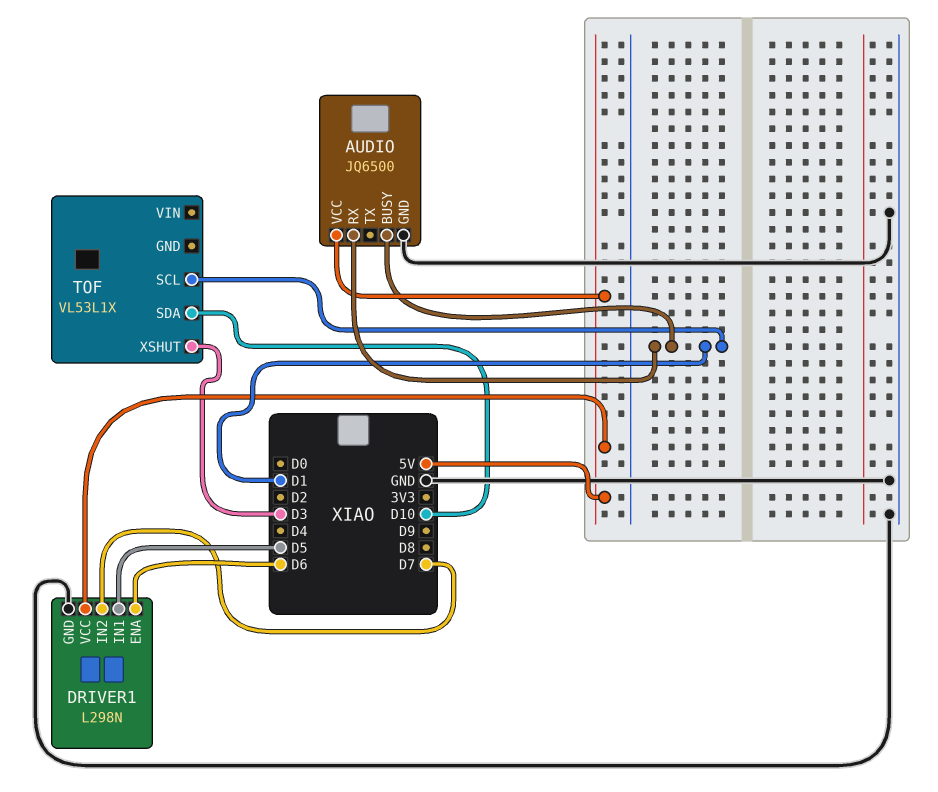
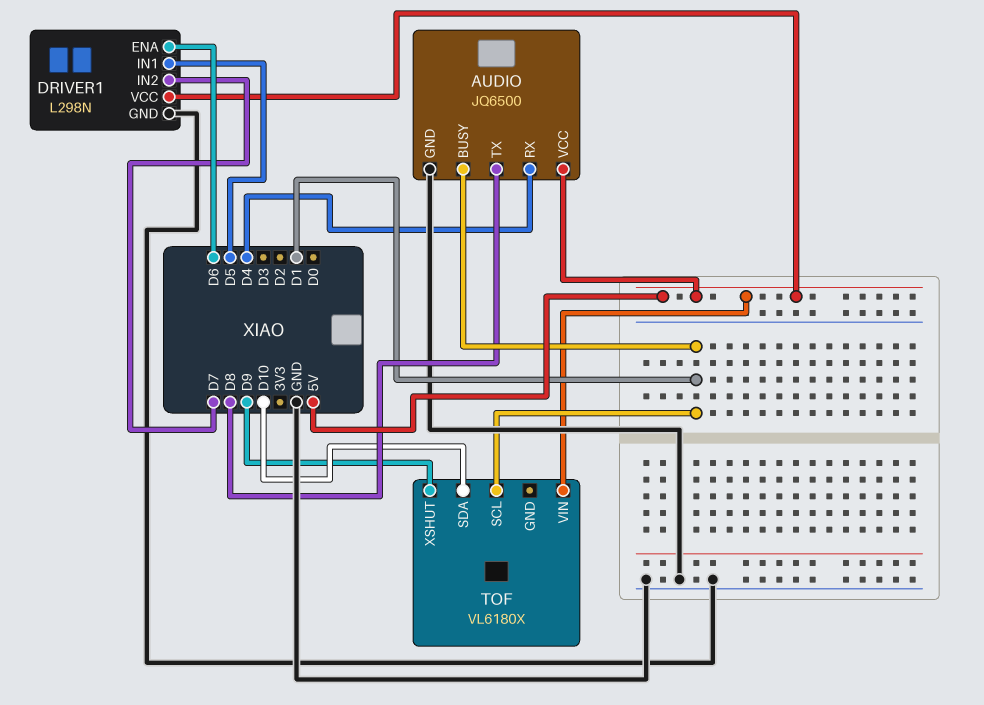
AUDIO pin RX: D1 -> D4
AUDIO pin TX: none -> D8
TOF: VL53L1X -> VL6180X
TOF pin VIN: none -> 5V
TOF pin XSHUT: D3 -> D9

